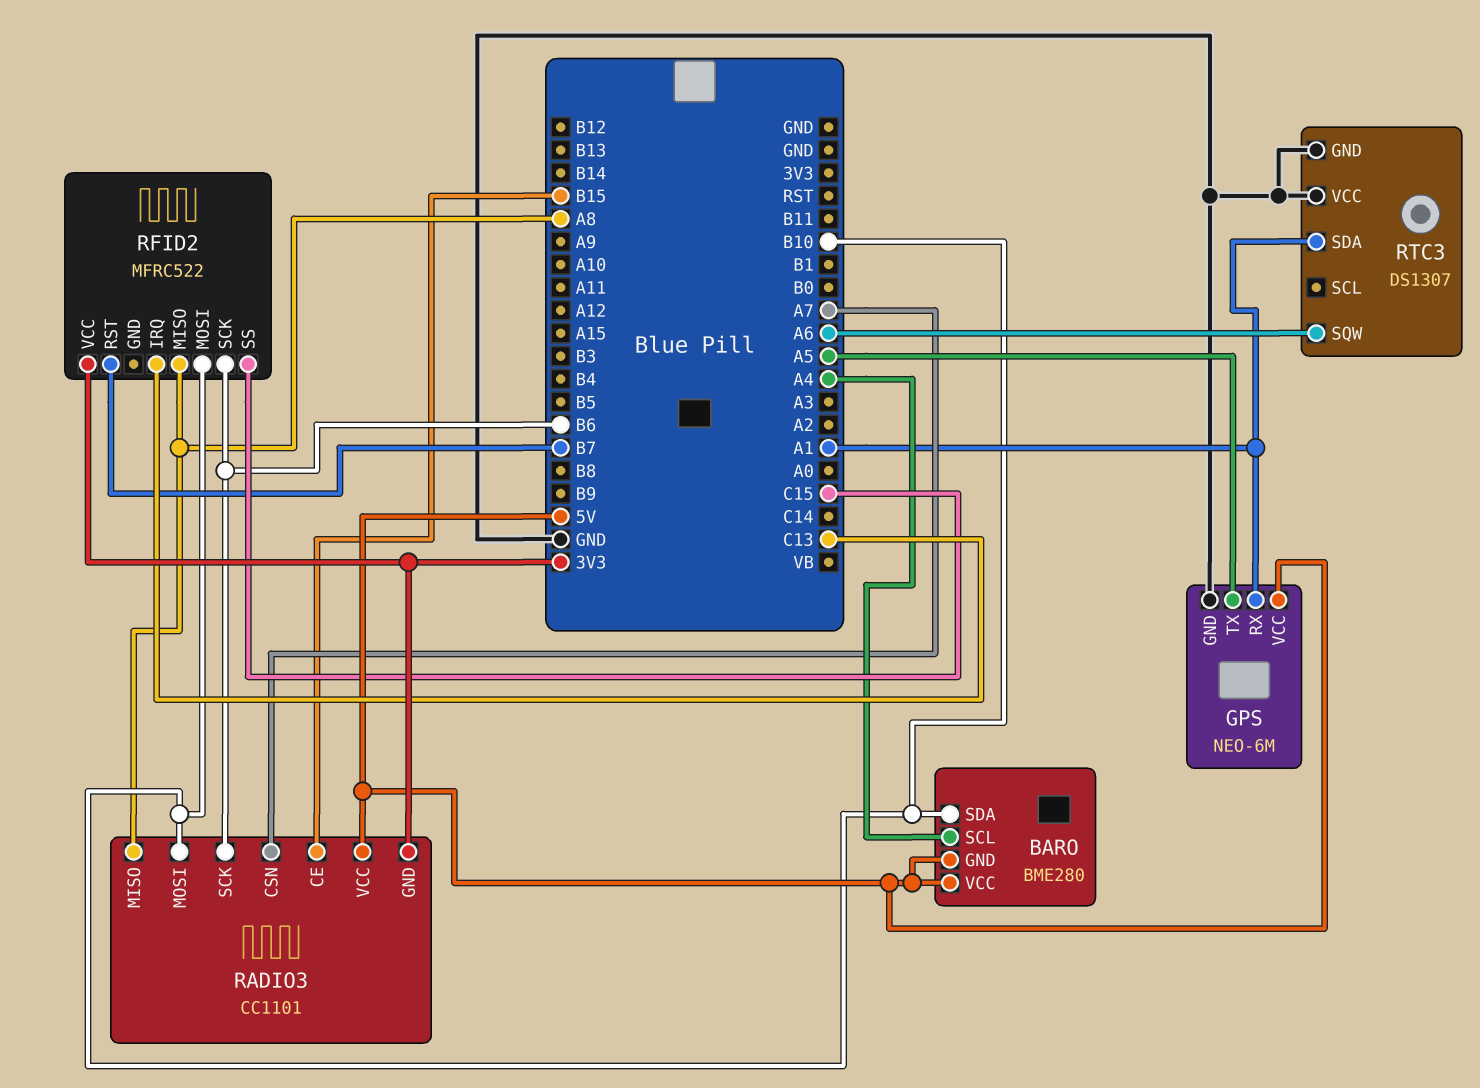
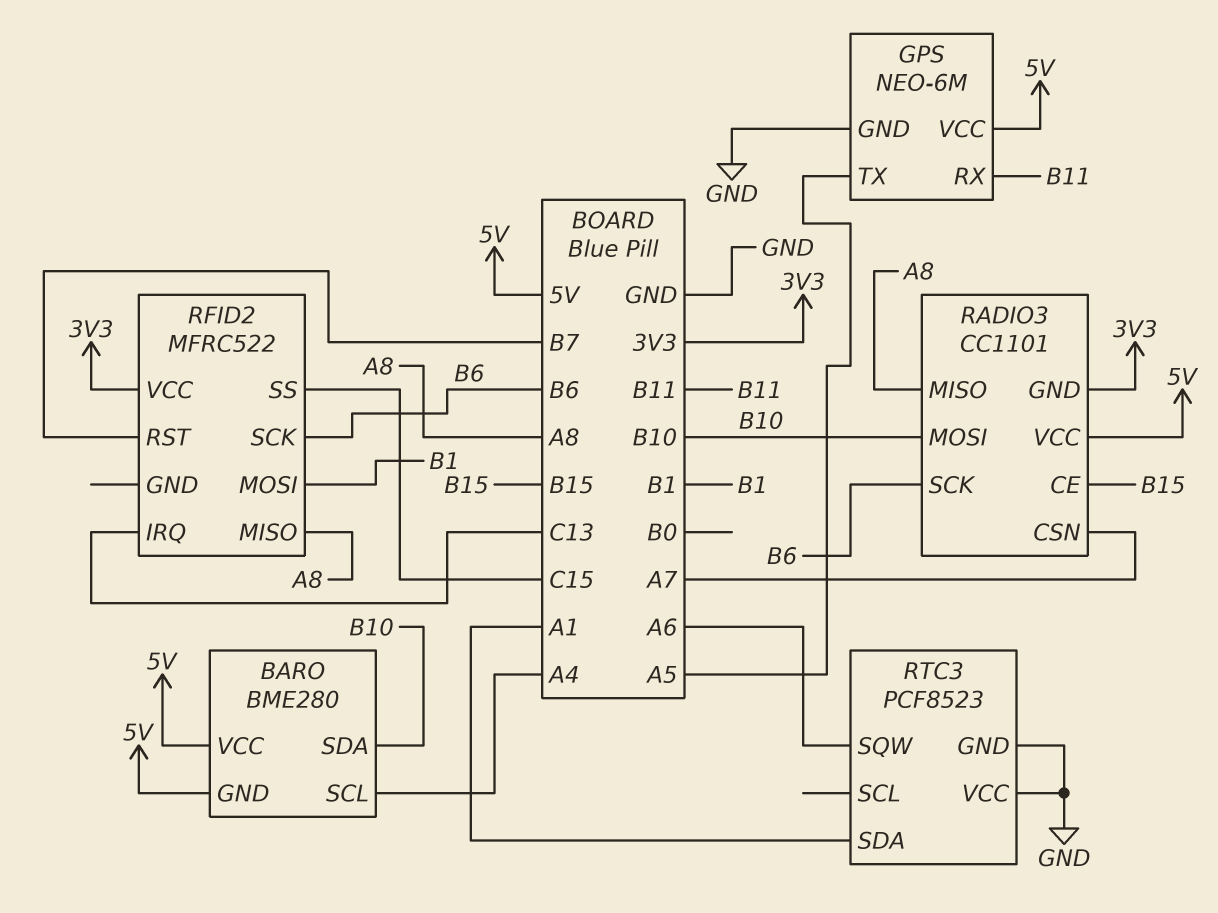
GPS pin RX: A1 -> B11
RFID2 pin MOSI: B10 -> B1
RTC3: DS1307 -> PCF8523

